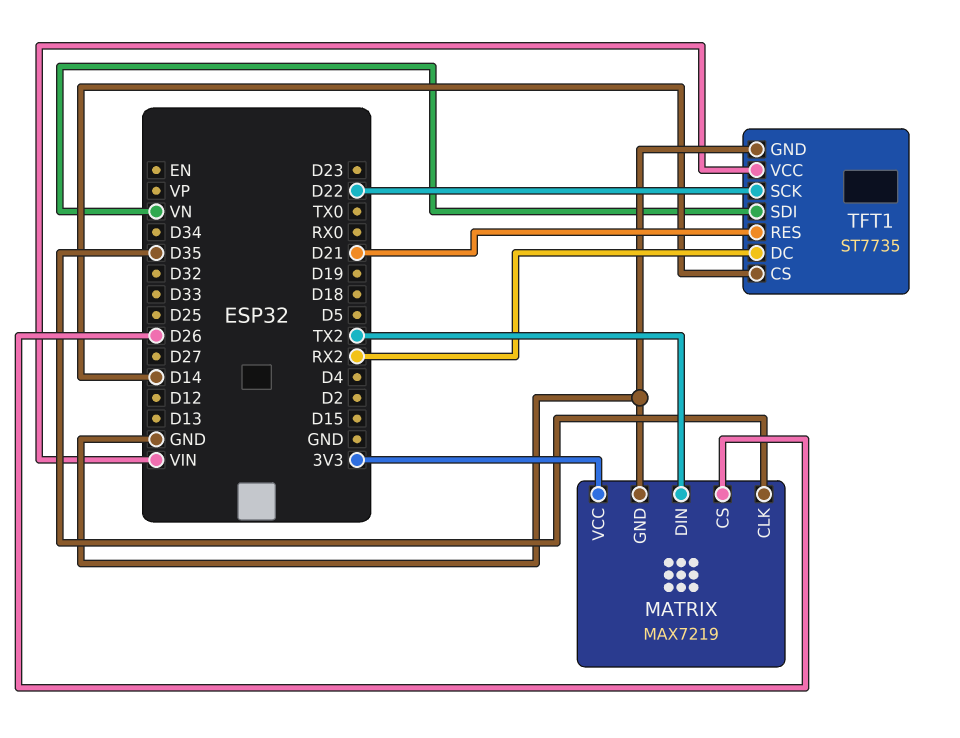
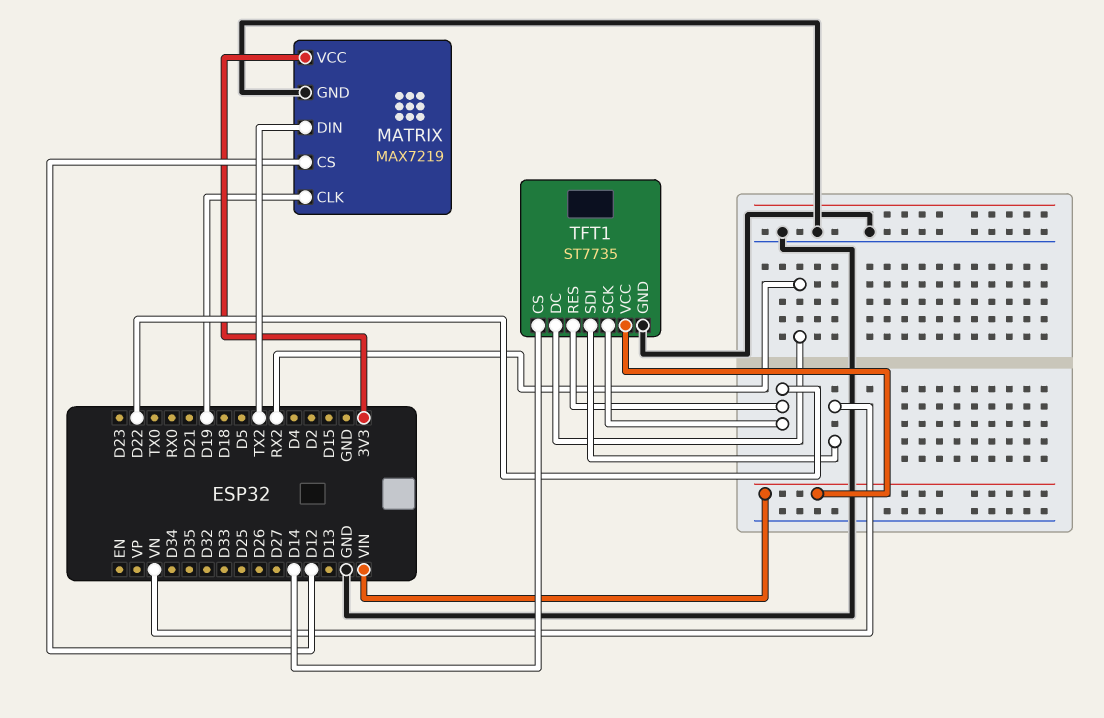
MATRIX pin CLK: D35 -> D19
MATRIX pin CS: D26 -> D12
TFT1 pin RES: D21 -> D22

